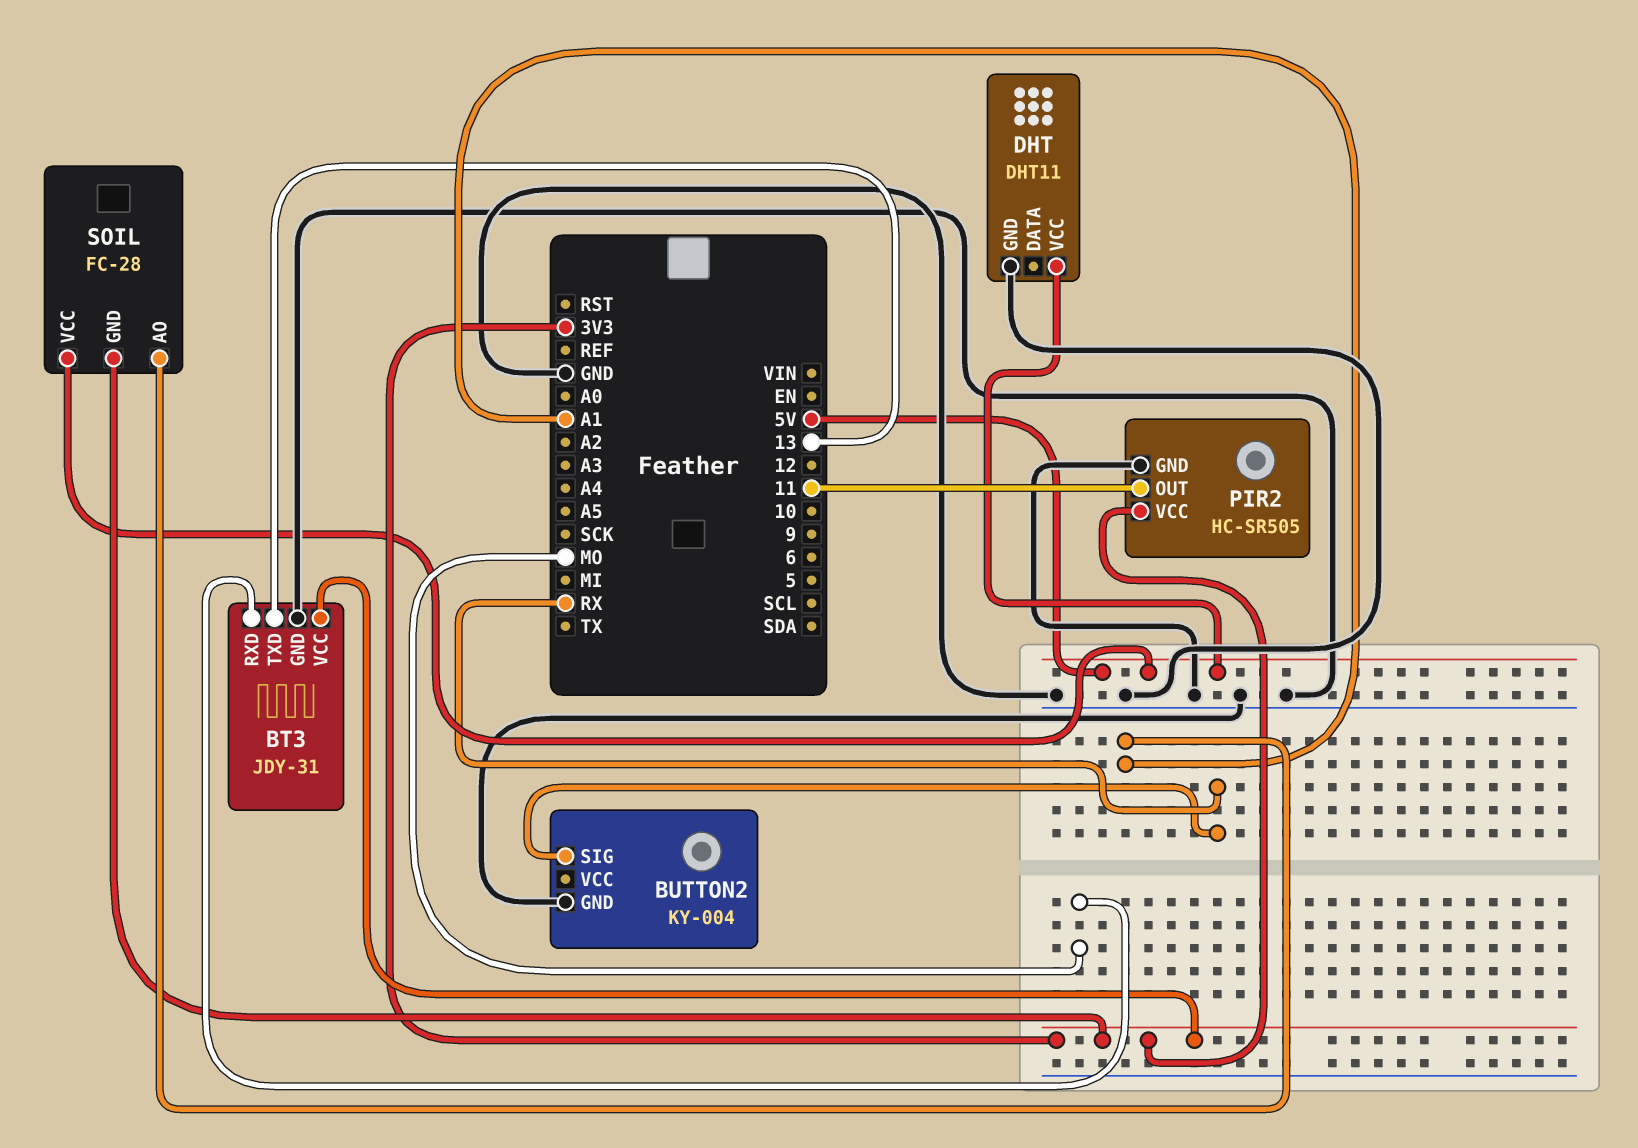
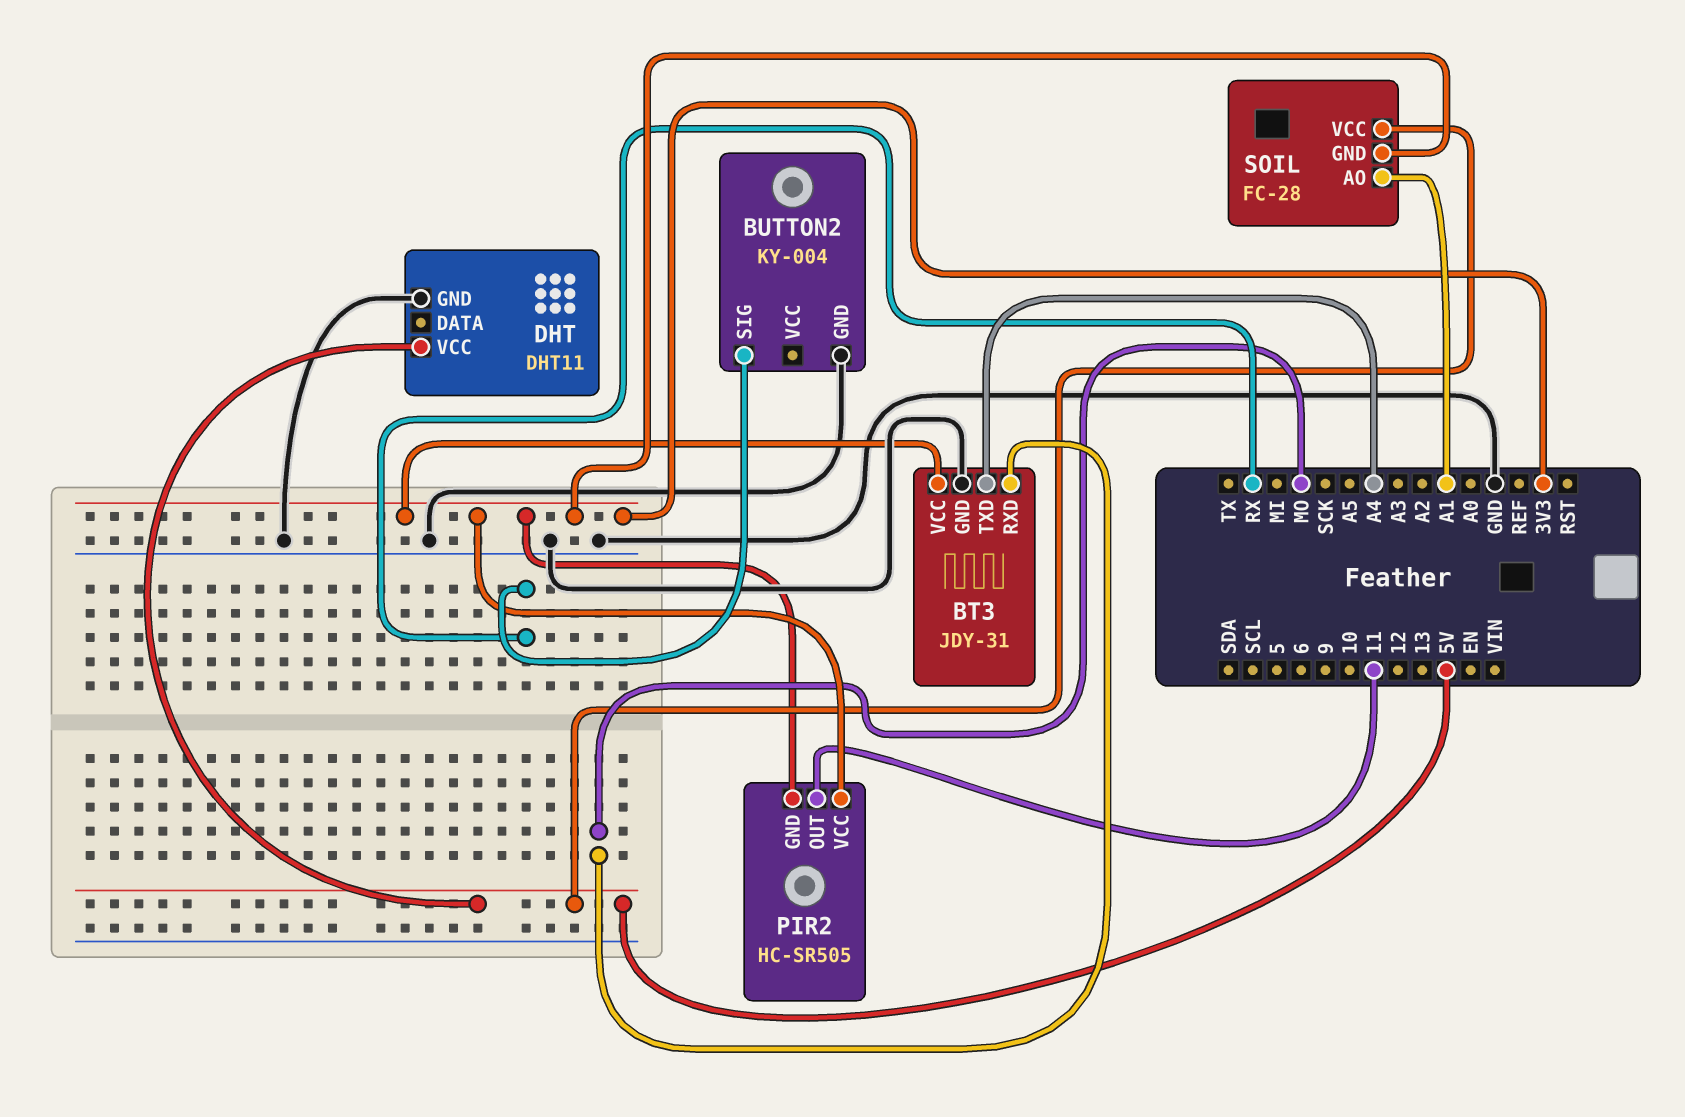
BT3 pin TXD: 13 -> A4
PIR2 pin GND: GND -> 3V3

